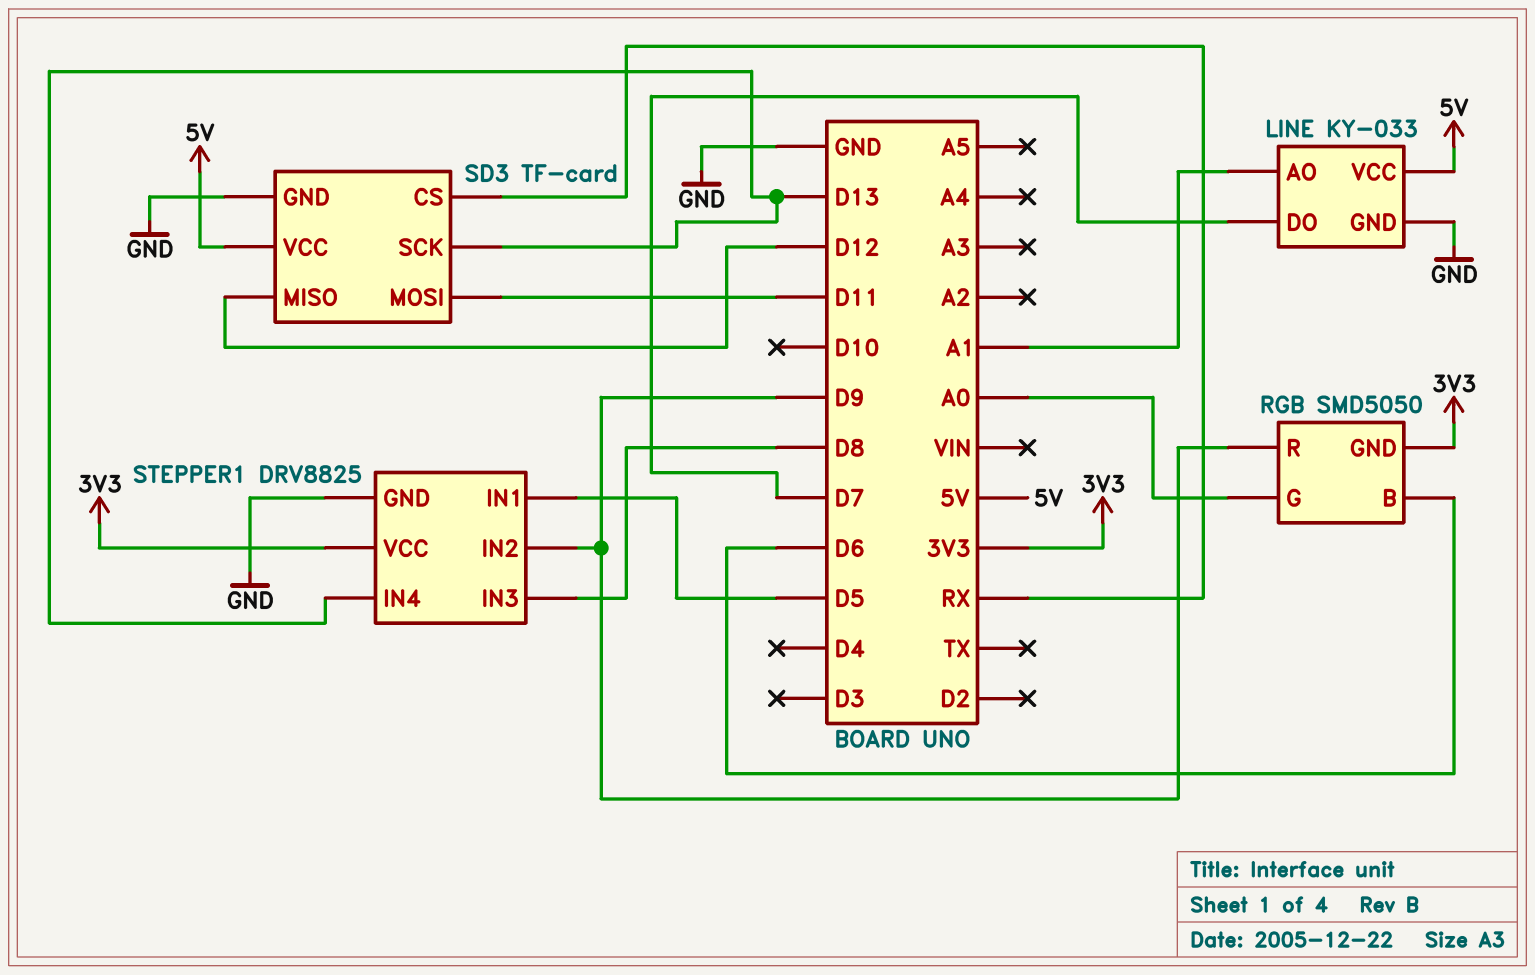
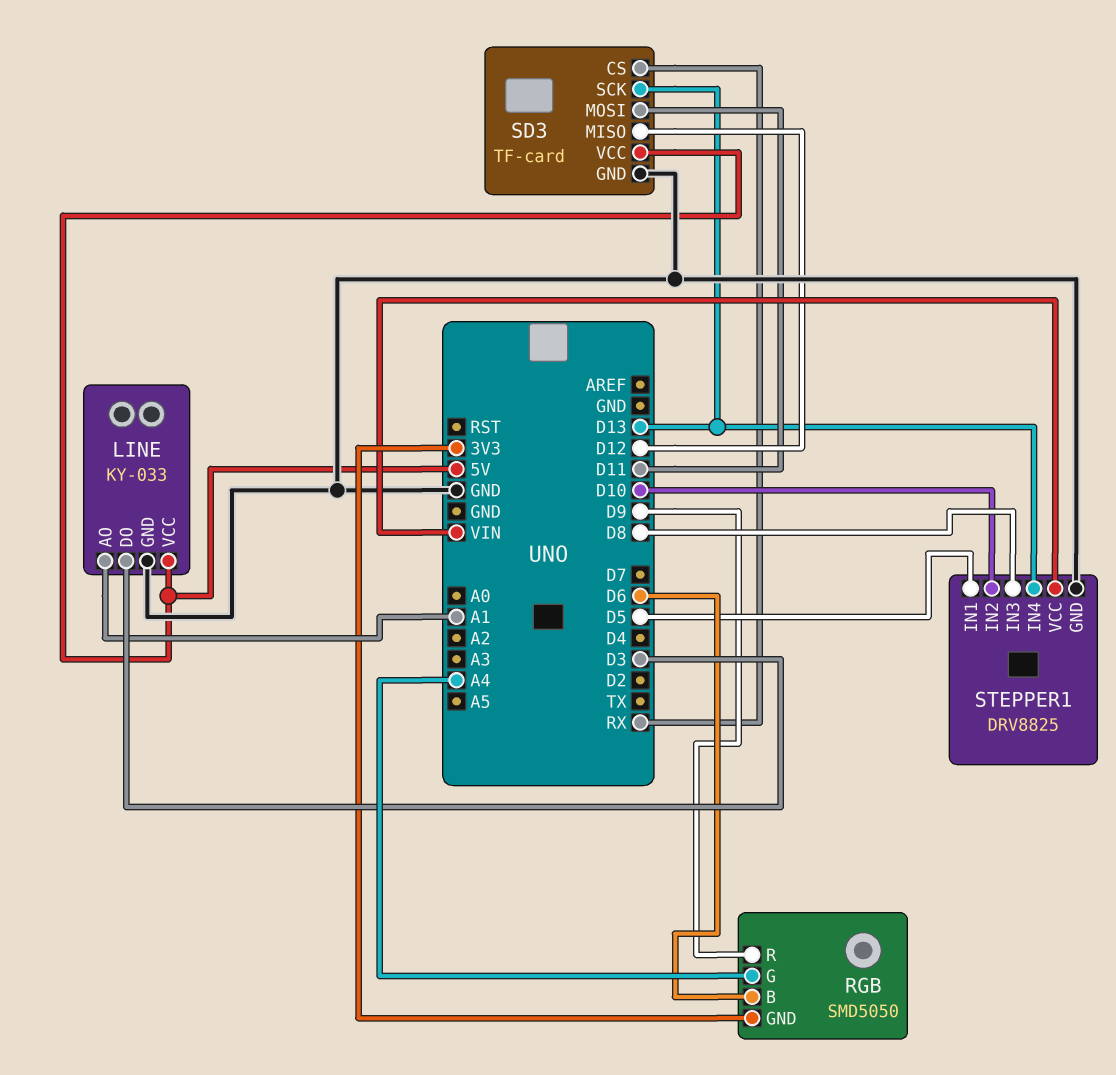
LINE pin DO: D7 -> D3
RGB pin G: A0 -> A4
STEPPER1 pin IN2: D9 -> D10
STEPPER1 pin VCC: 3V3 -> VIN

